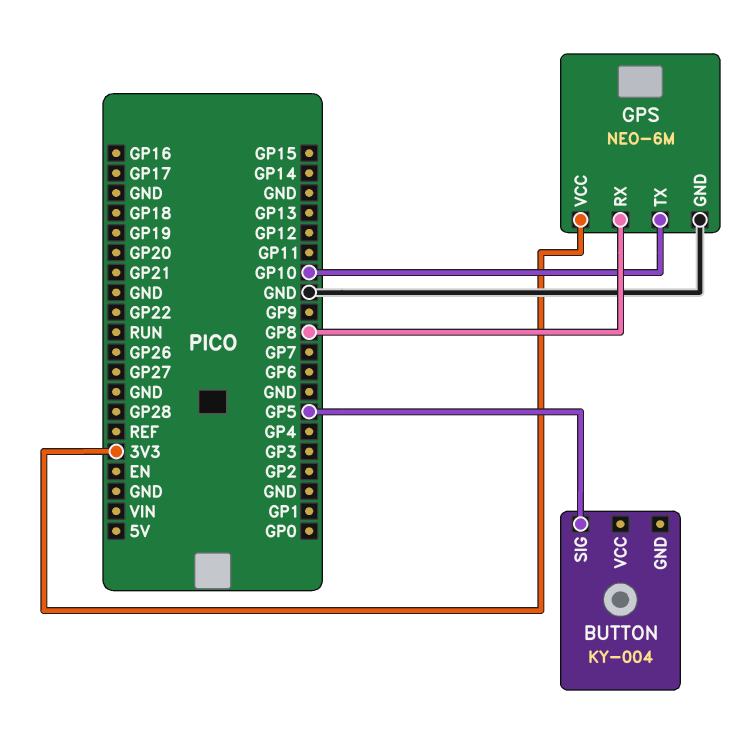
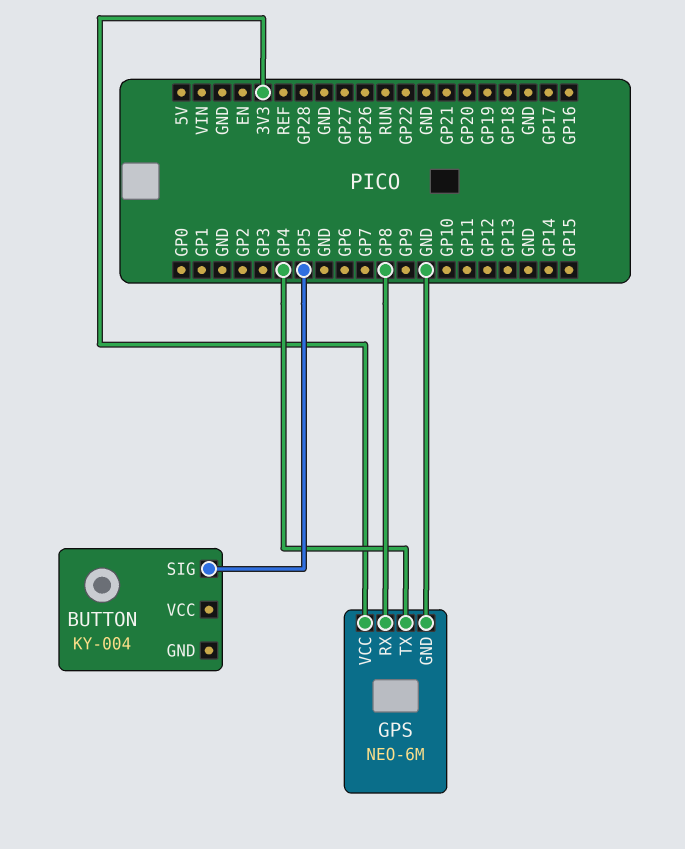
GPS pin TX: GP10 -> GP4

